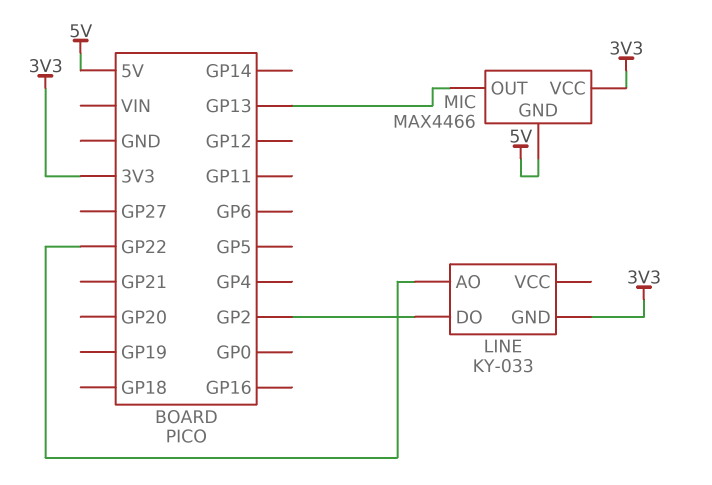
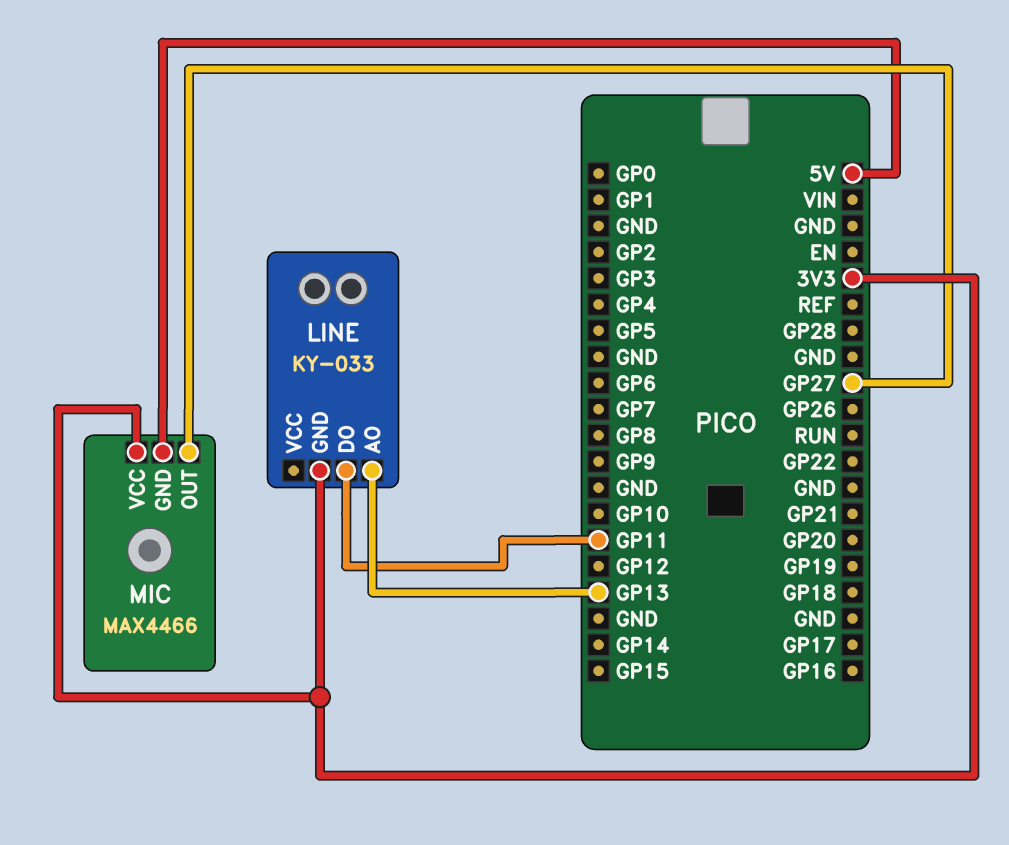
LINE pin AO: GP22 -> GP13
LINE pin DO: GP2 -> GP11
MIC pin OUT: GP13 -> GP27

